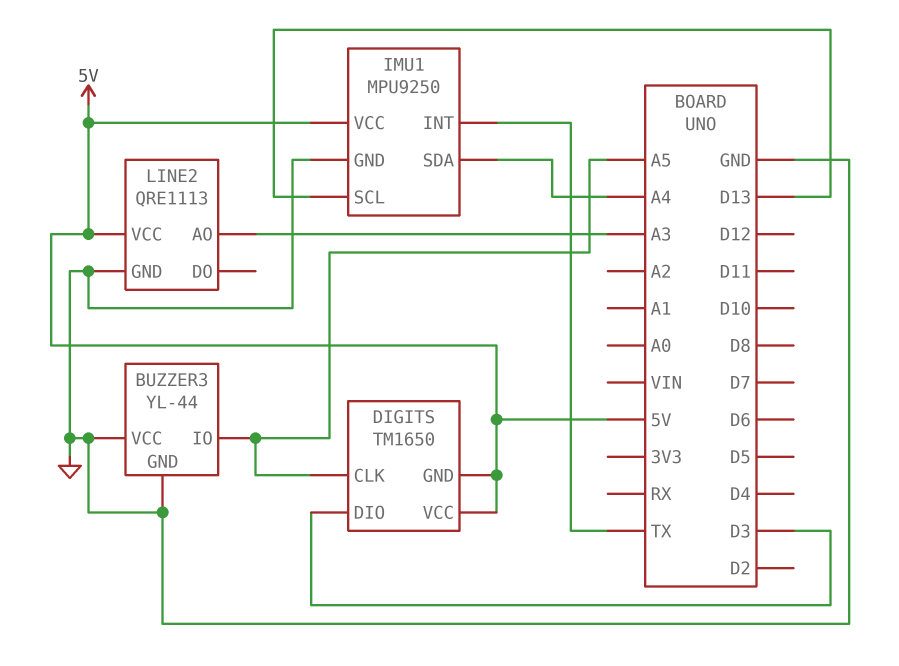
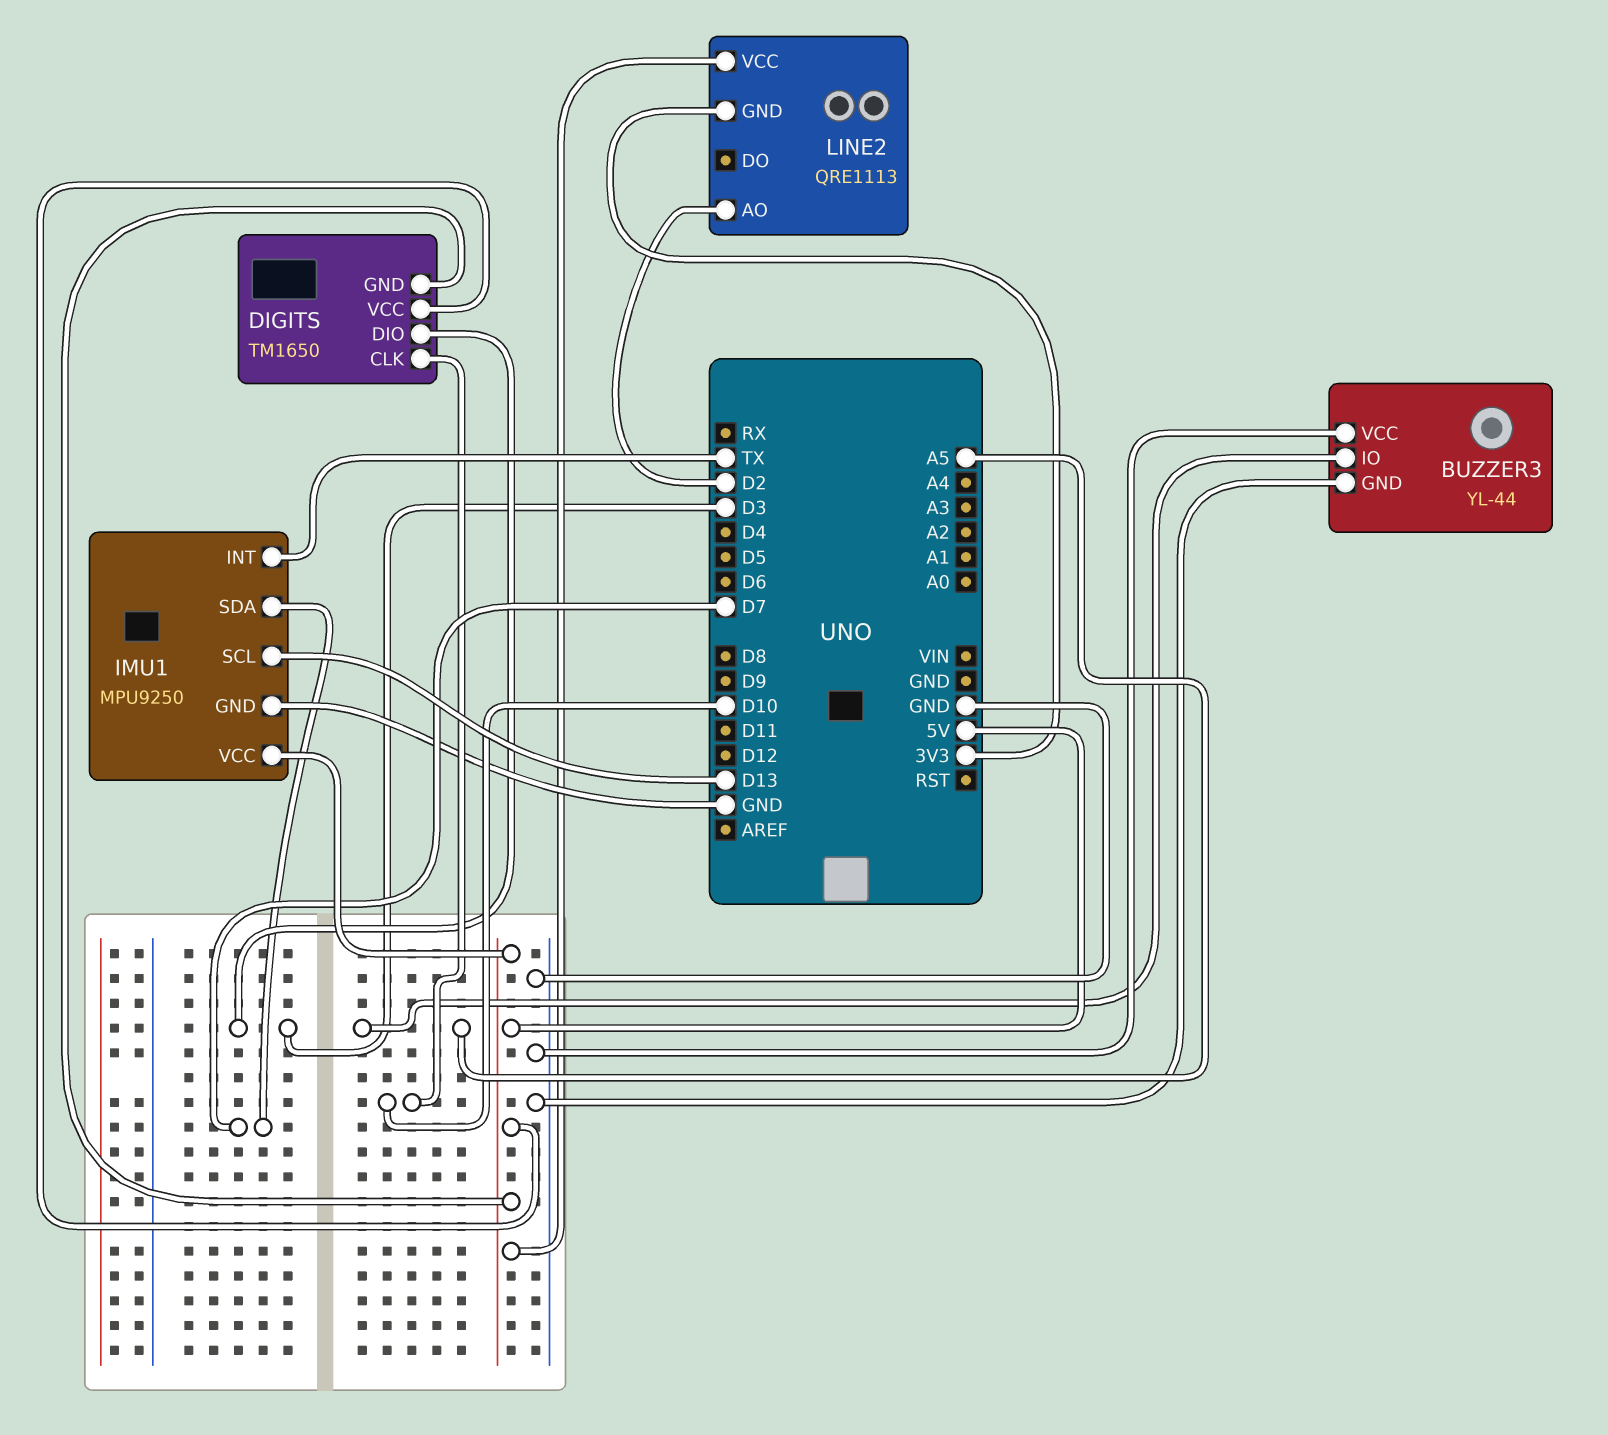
DIGITS pin CLK: A5 -> D10
IMU1 pin SDA: A4 -> D7
LINE2 pin AO: A3 -> D2
LINE2 pin GND: GND -> 3V3

